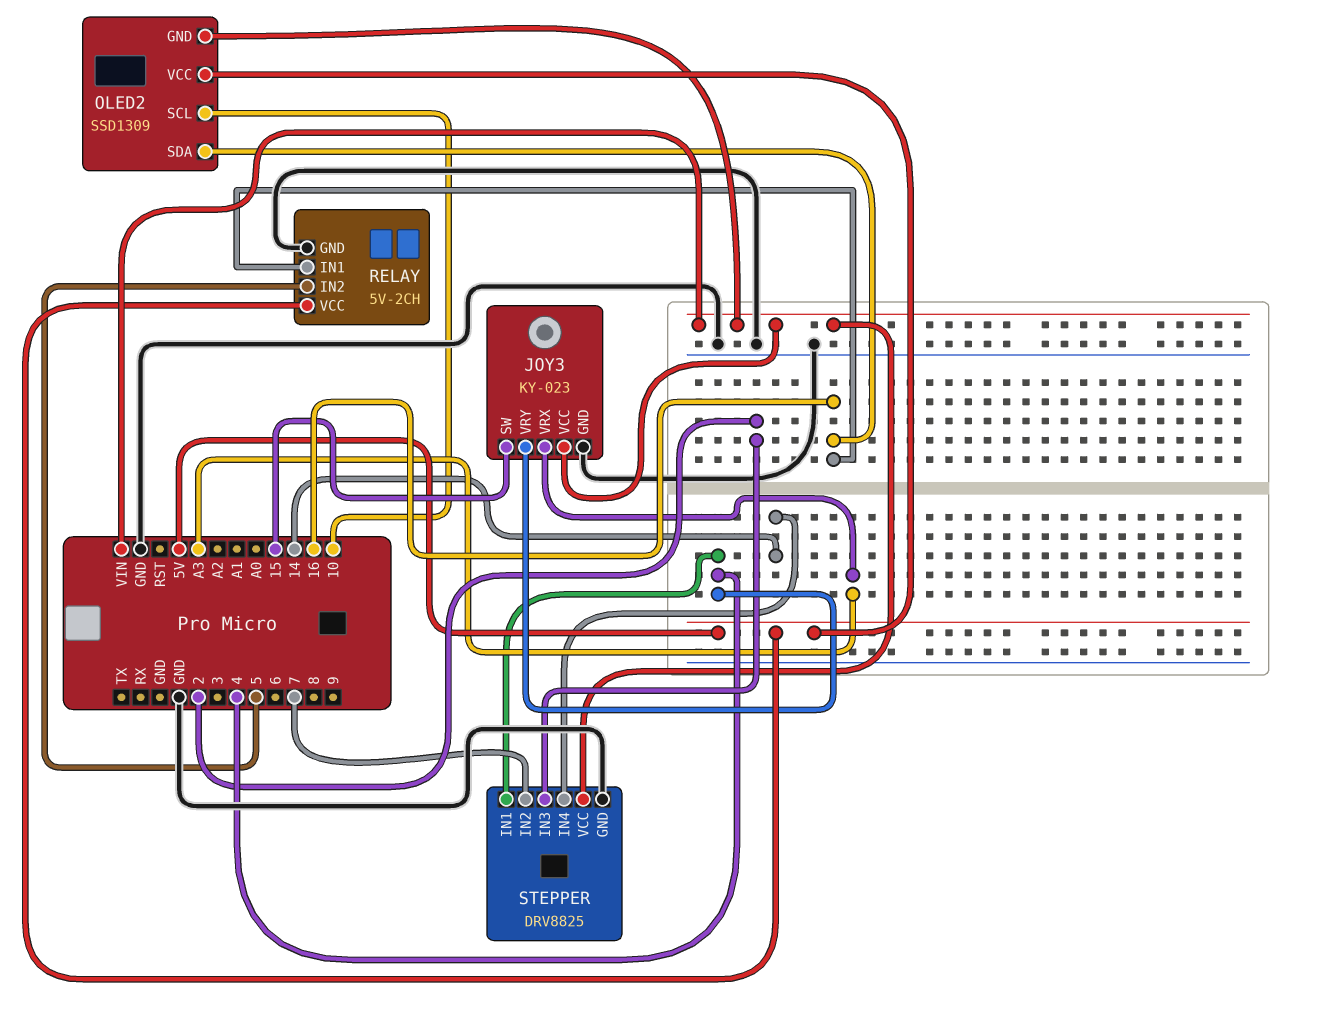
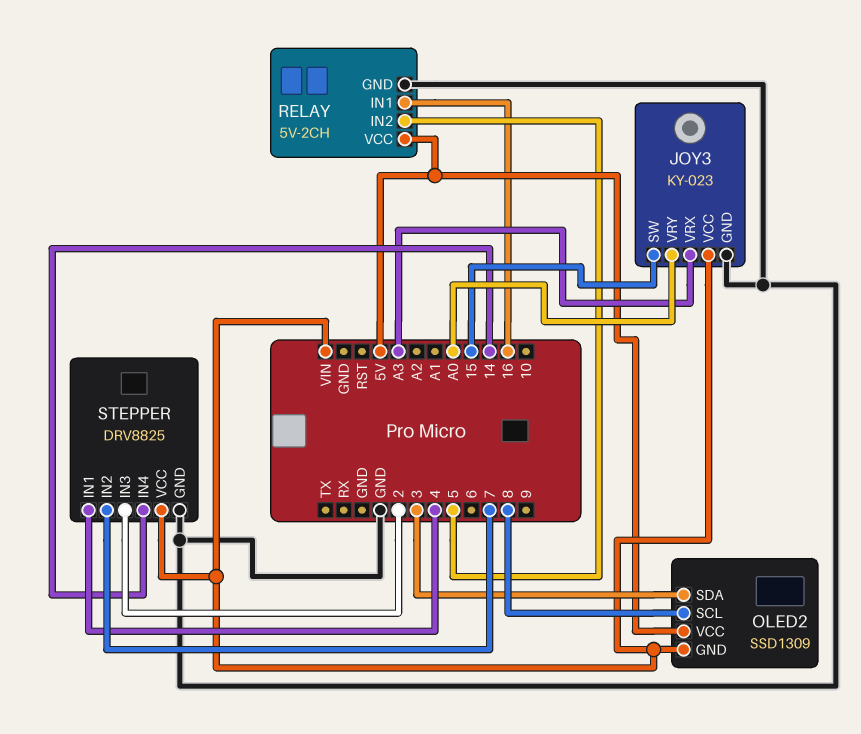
JOY3 pin VRY: 4 -> A0
OLED2 pin SCL: 10 -> 8
OLED2 pin SDA: 16 -> 3

